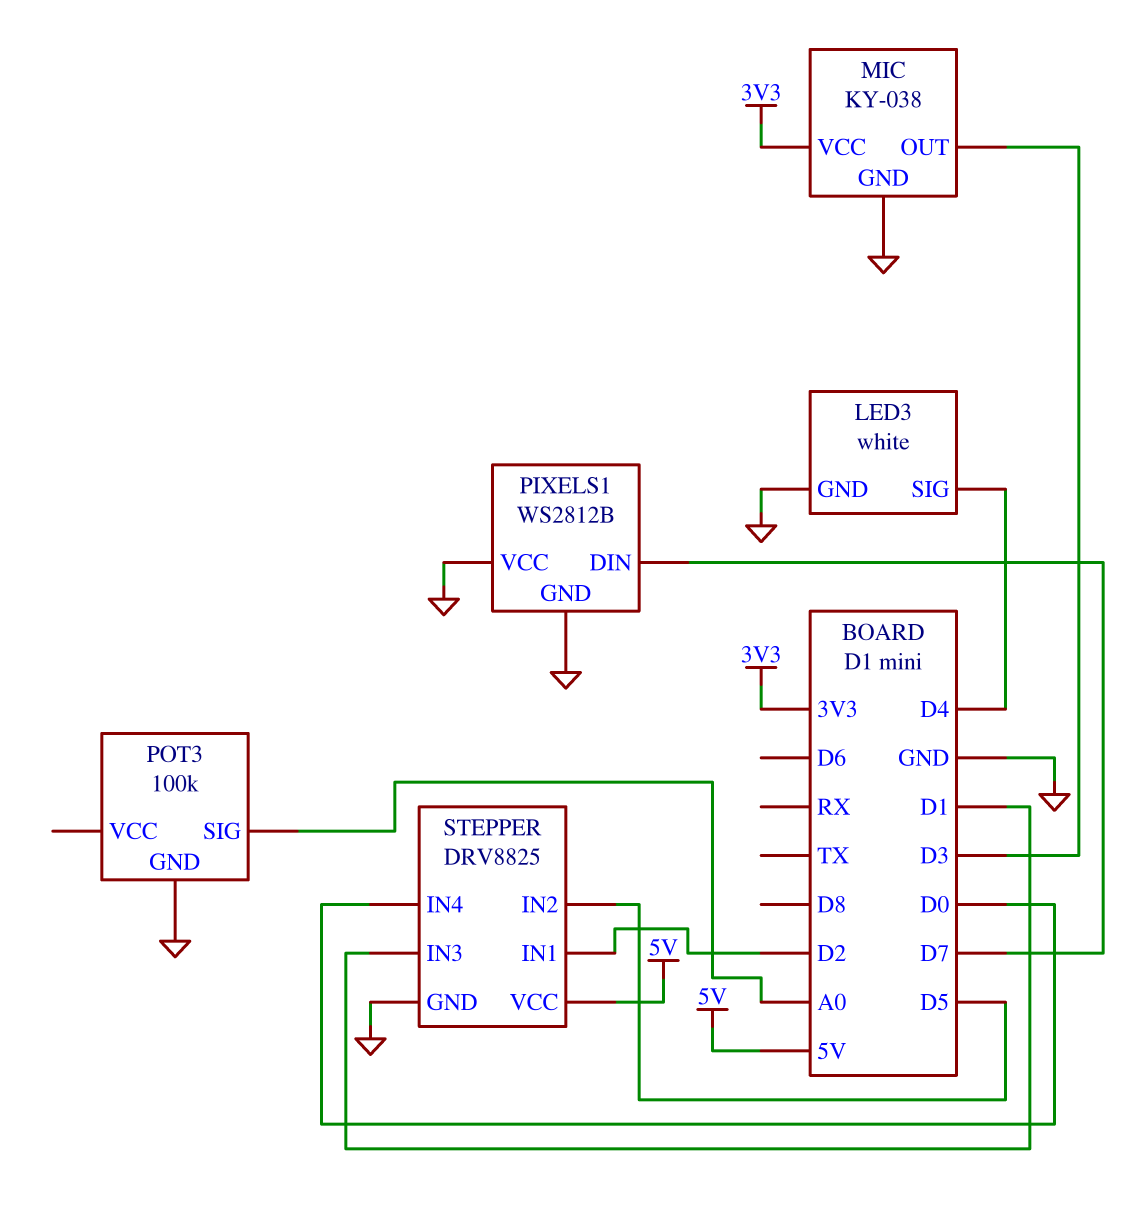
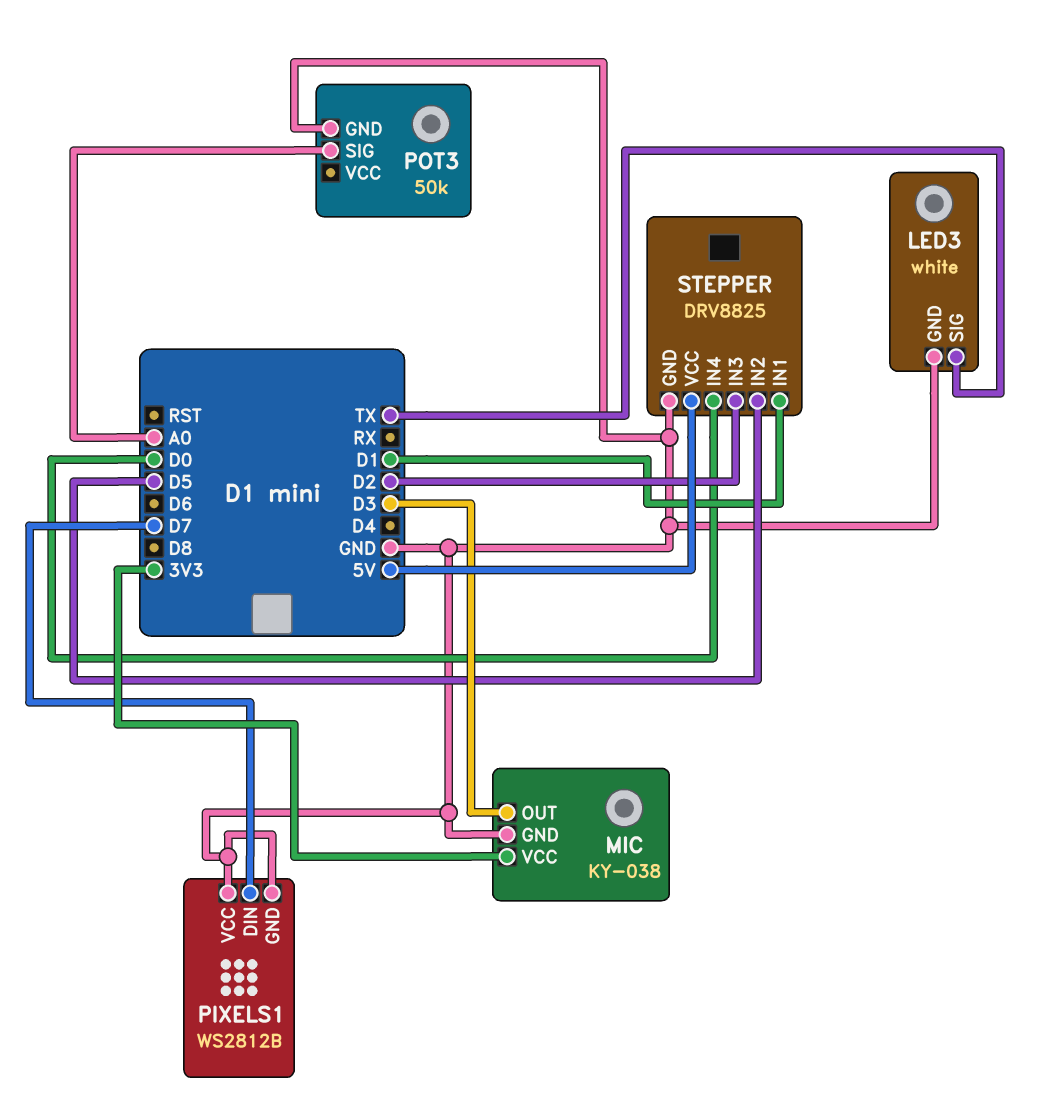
LED3 pin SIG: D4 -> TX
POT3: 100k -> 50k
STEPPER pin IN1: D2 -> D1
STEPPER pin IN3: D1 -> D2

